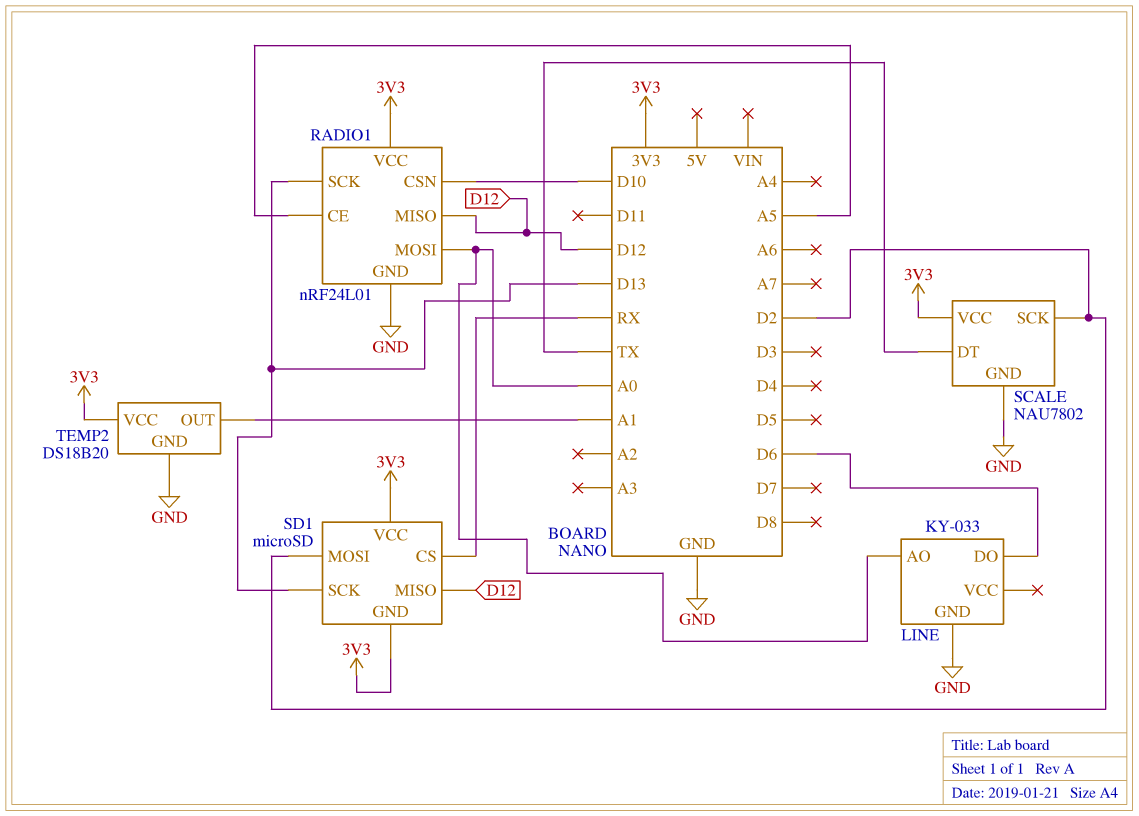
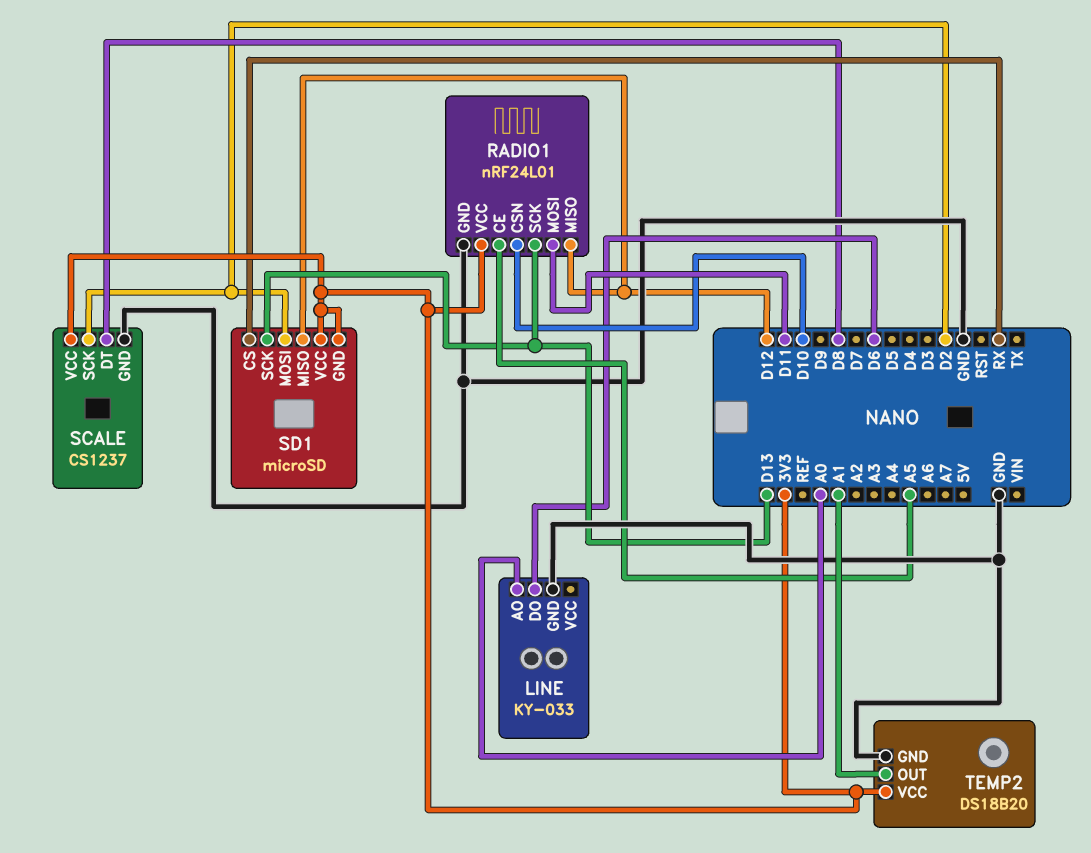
RADIO1 pin MOSI: A0 -> D11
SCALE: NAU7802 -> CS1237
SCALE pin DT: TX -> D8

